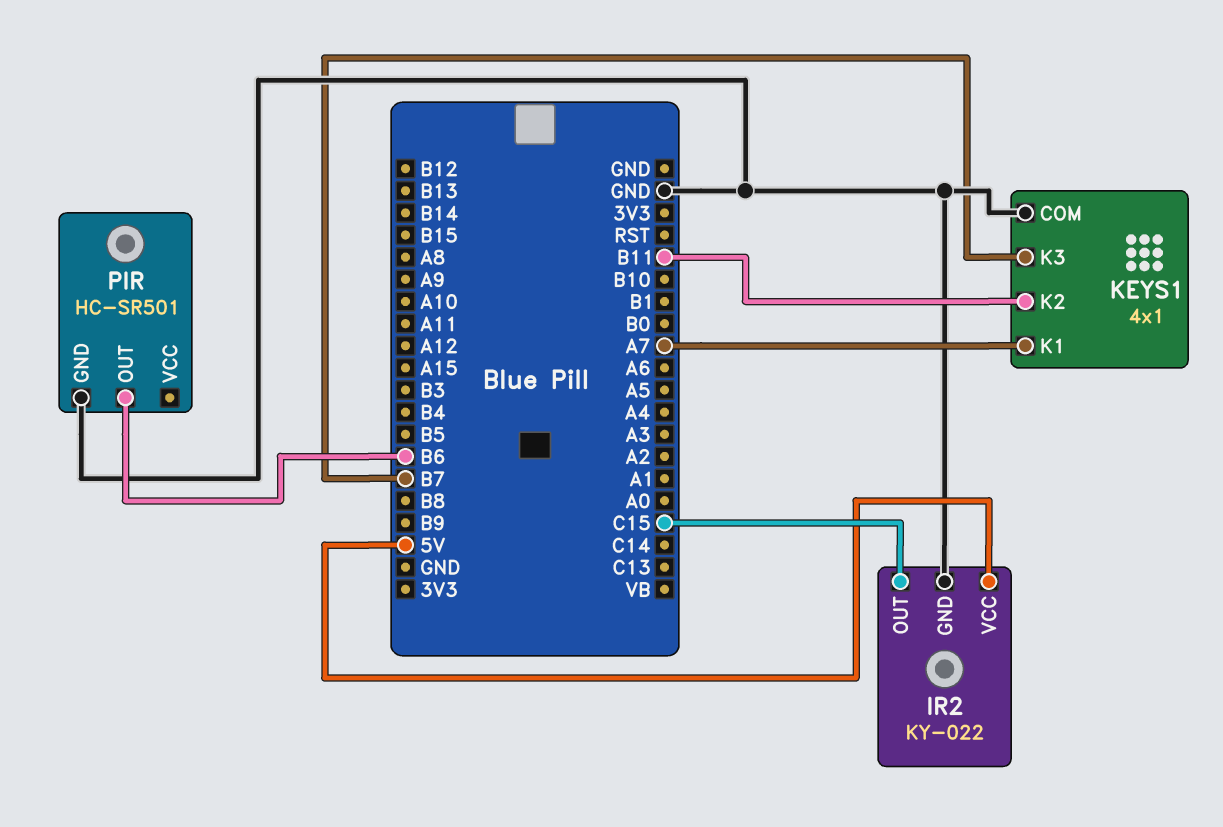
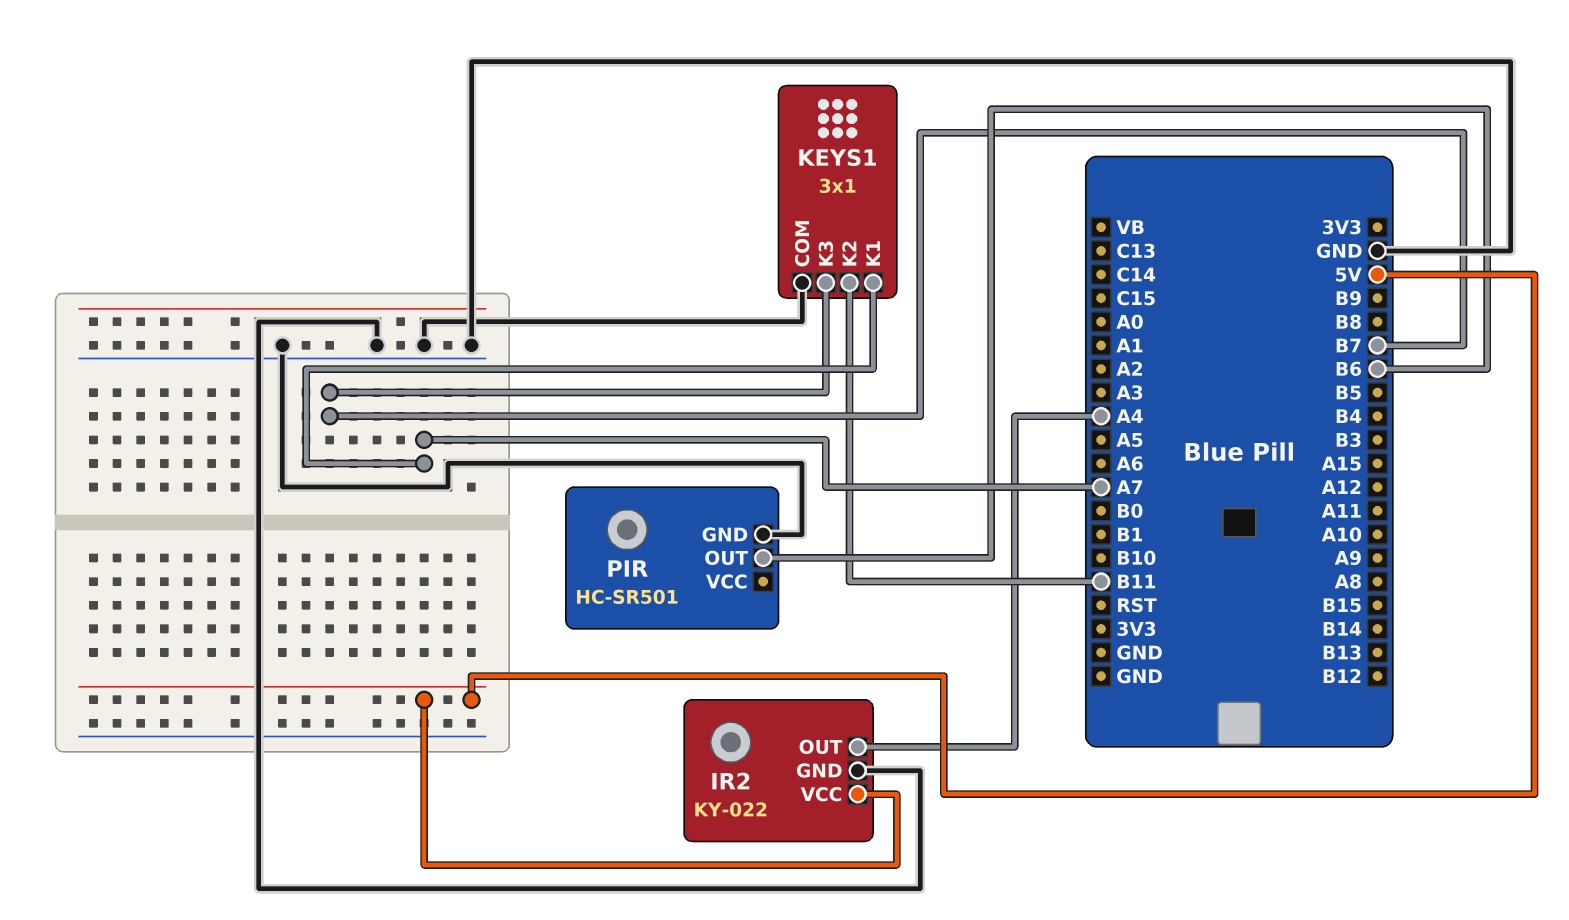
IR2 pin OUT: C15 -> A4
KEYS1: 4x1 -> 3x1

